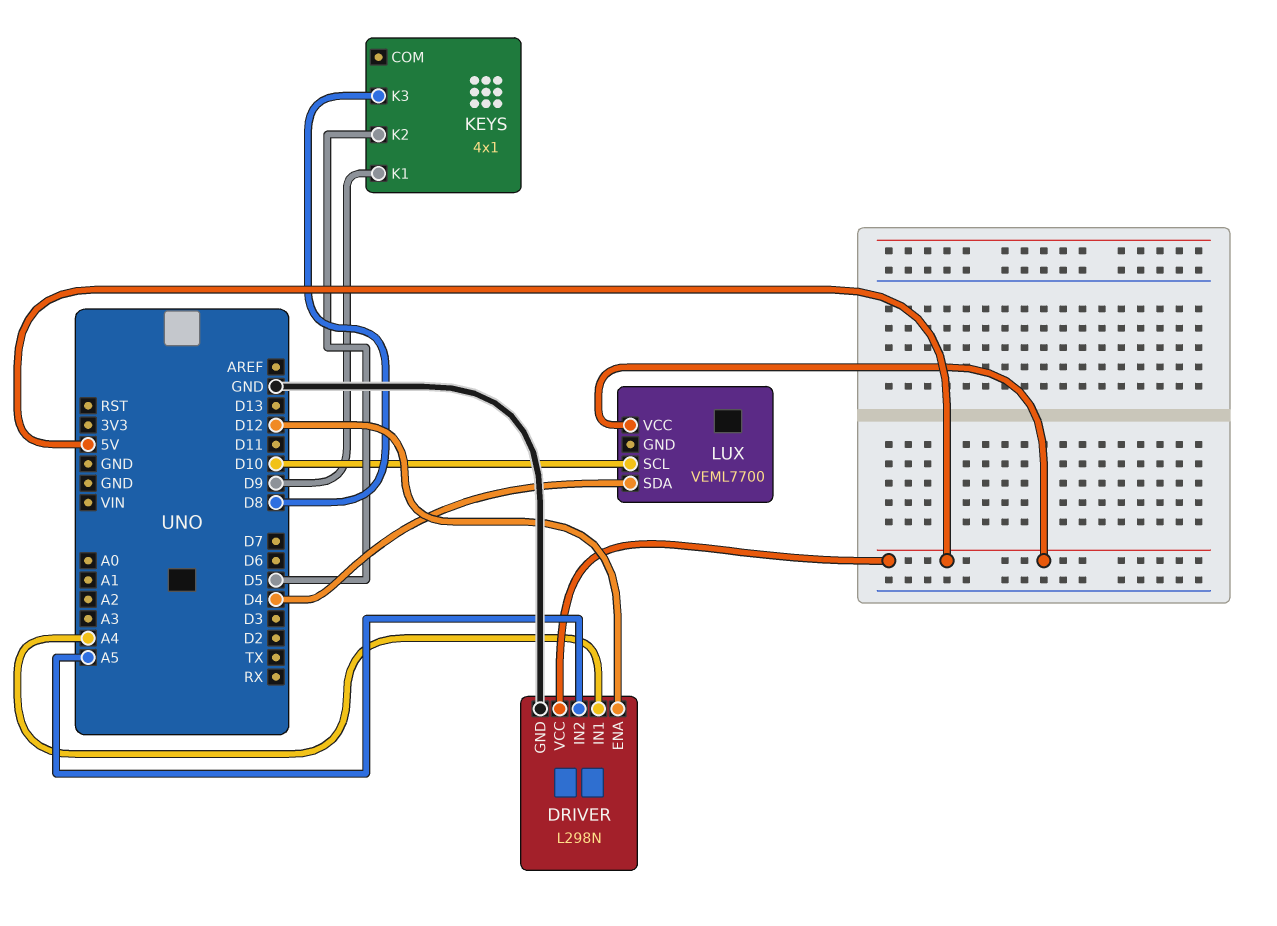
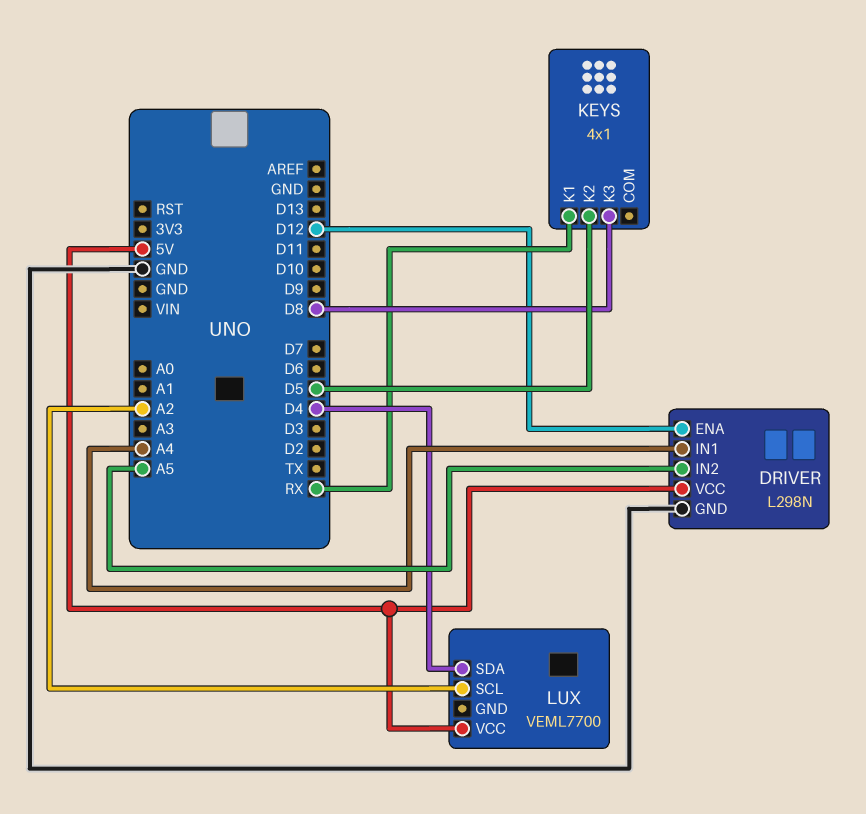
KEYS pin K1: D9 -> RX
LUX pin SCL: D10 -> A2

